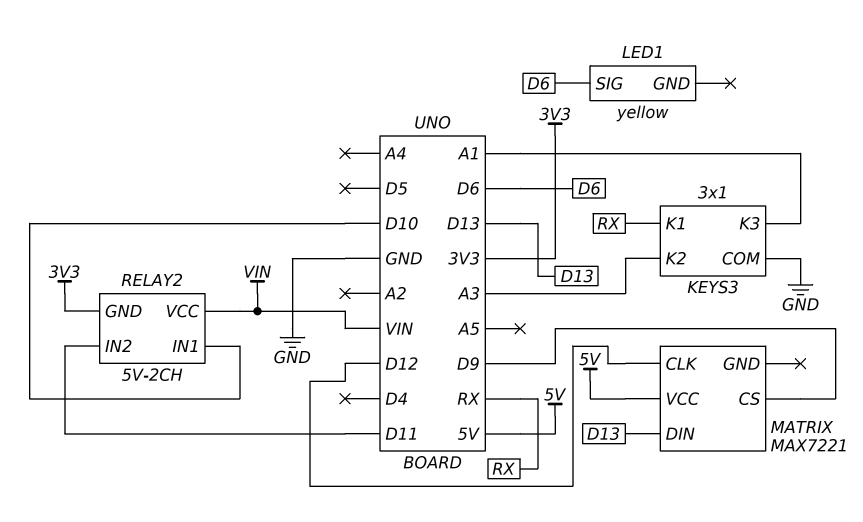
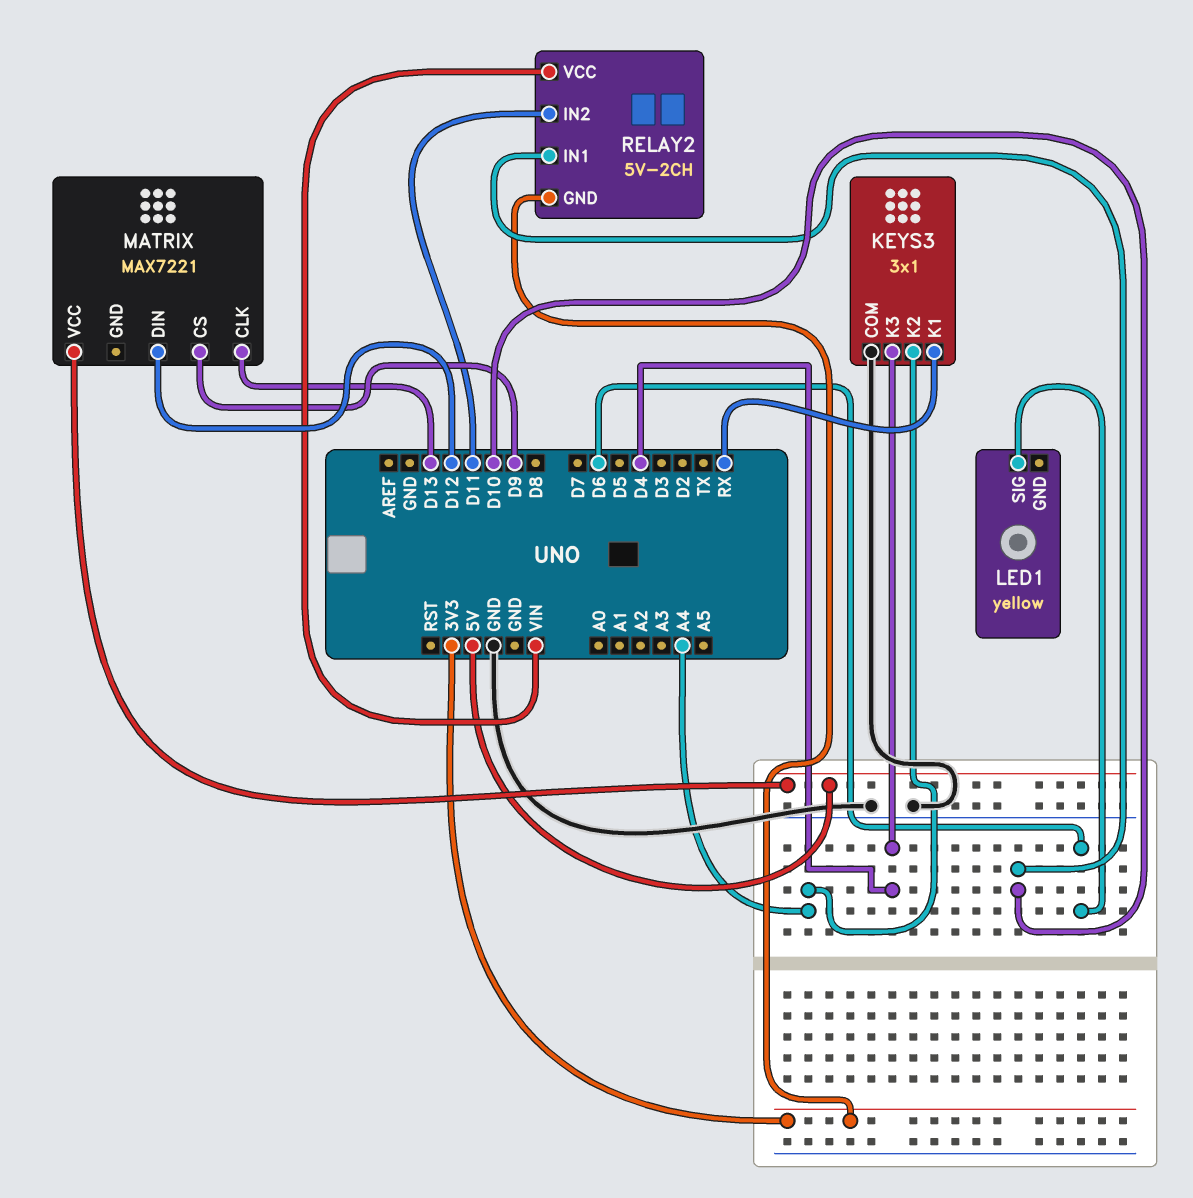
KEYS3 pin K2: A3 -> A4
KEYS3 pin K3: A1 -> D4
MATRIX pin CLK: D12 -> D13
MATRIX pin DIN: D13 -> D12

